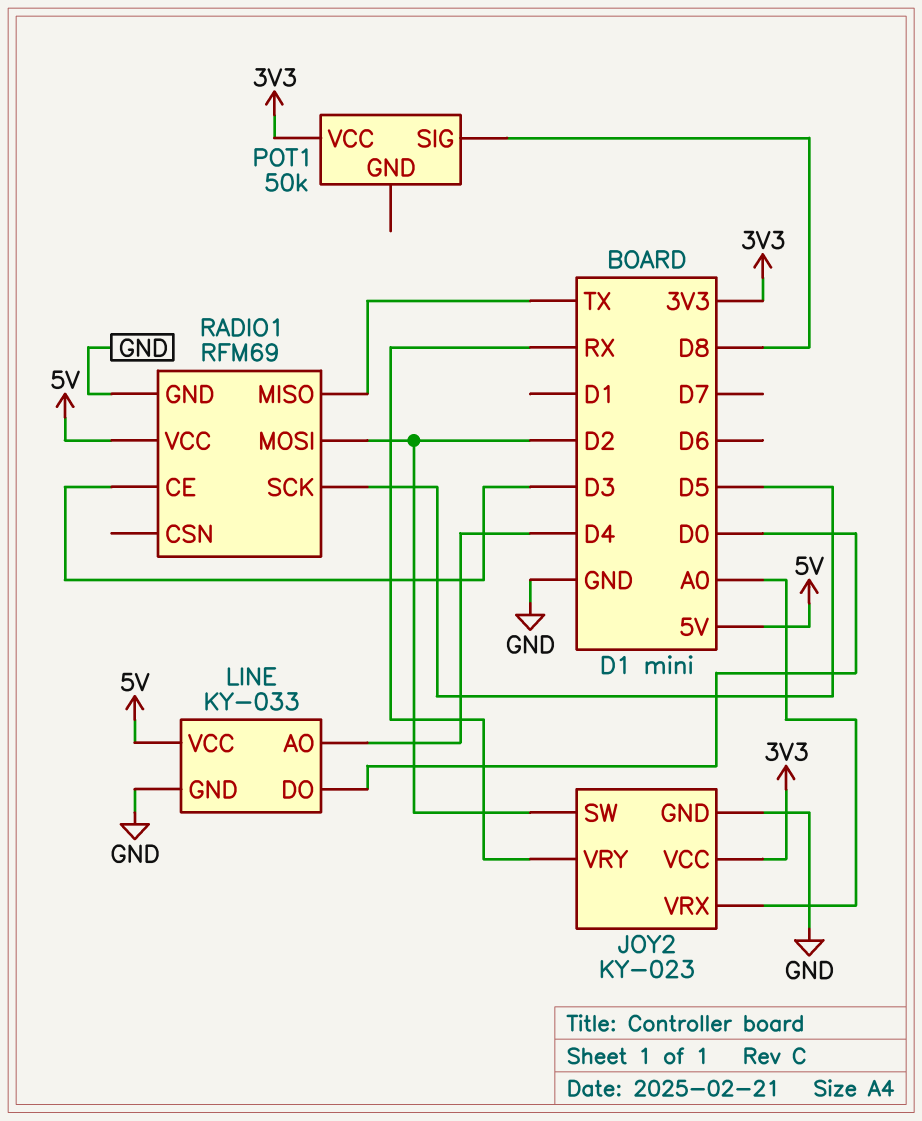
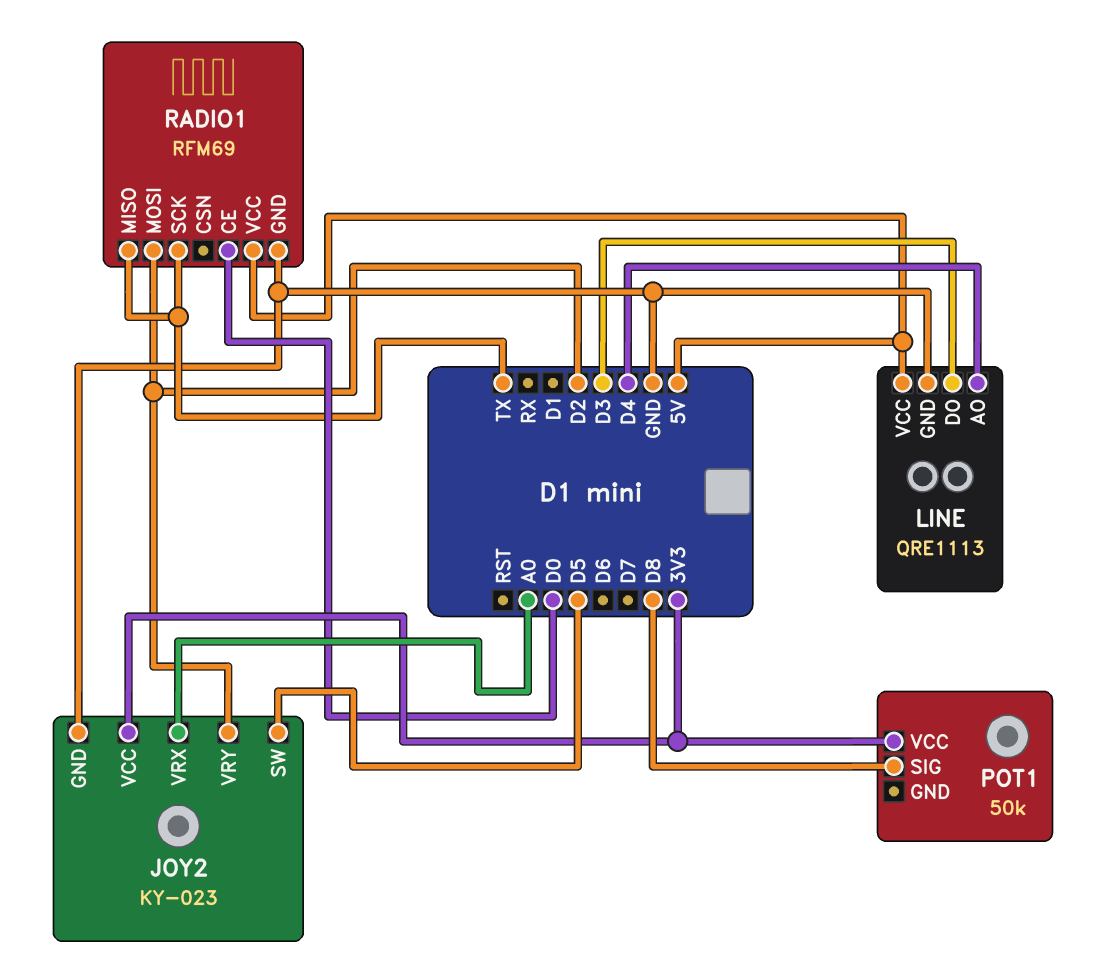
JOY2 pin SW: D2 -> D5
JOY2 pin VRY: RX -> D2
LINE: KY-033 -> QRE1113
LINE pin DO: D0 -> D3
RADIO1 pin CE: D3 -> D0
RADIO1 pin SCK: D5 -> TX

